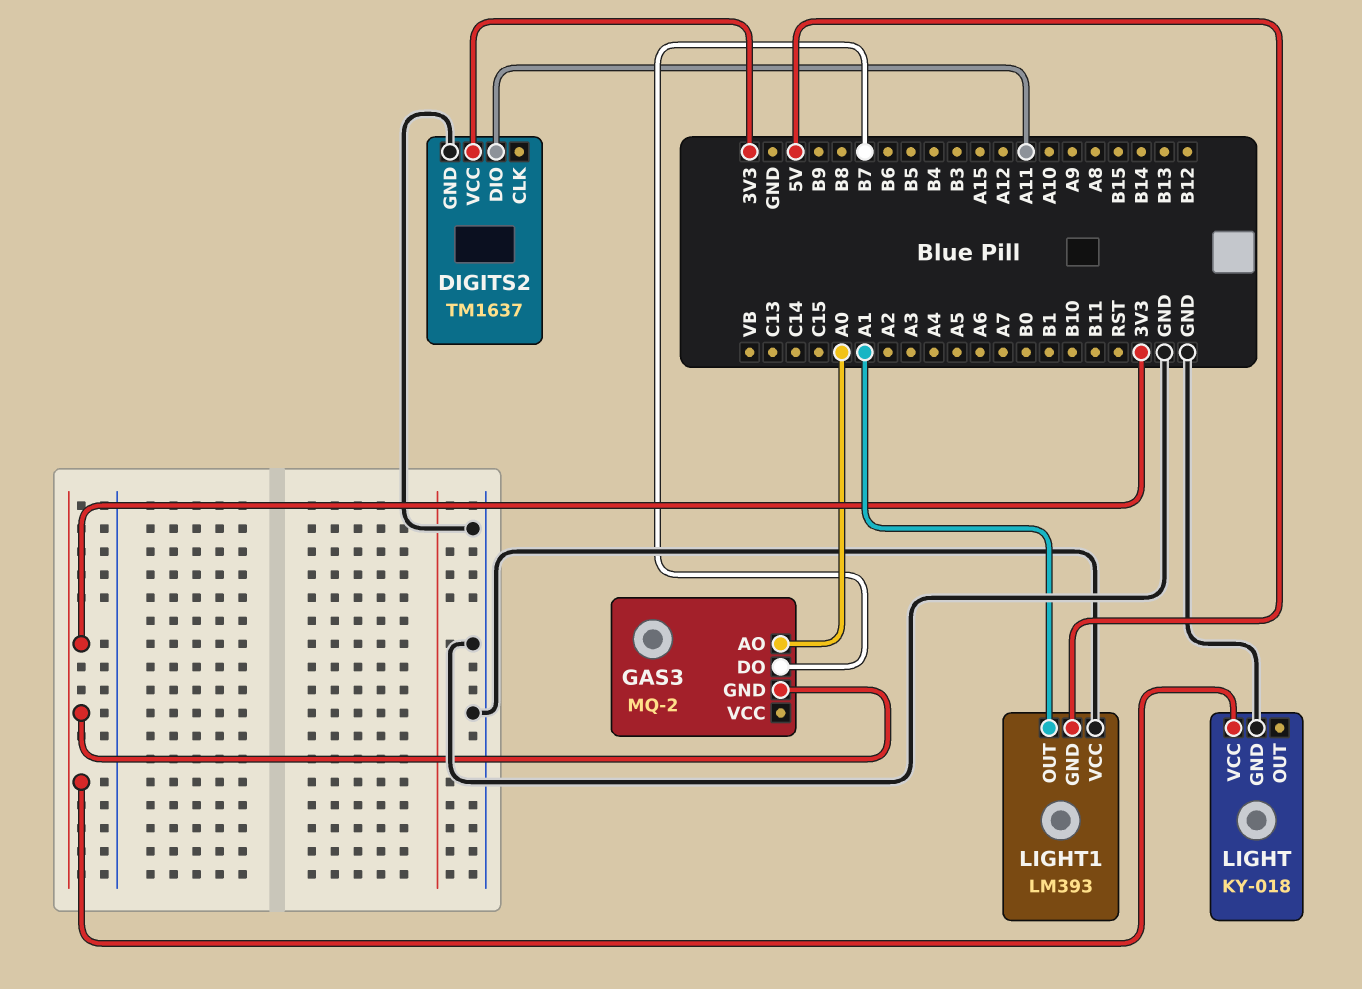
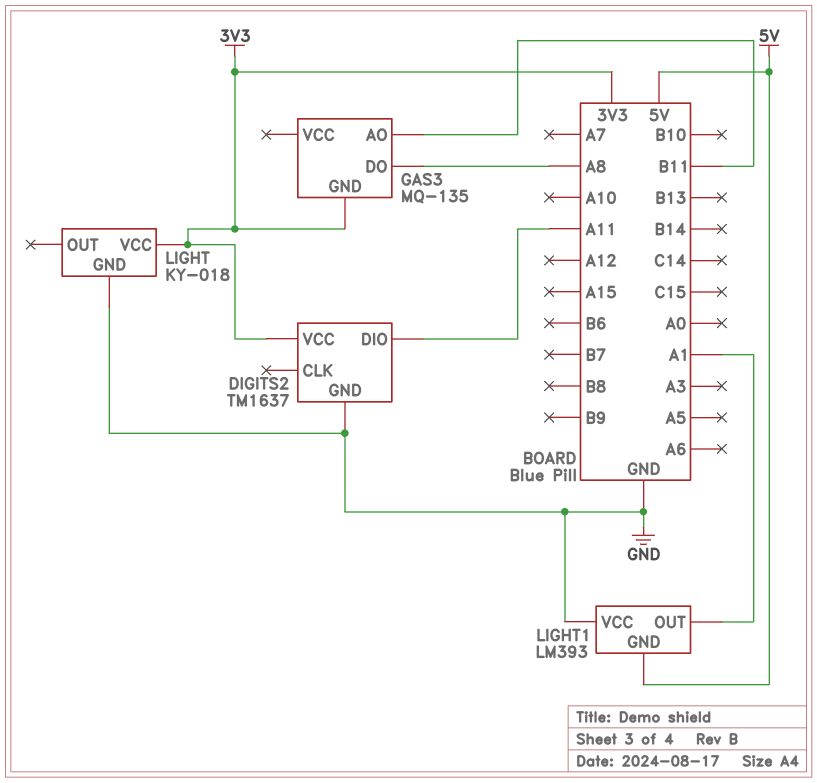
GAS3: MQ-2 -> MQ-135
GAS3 pin AO: A0 -> B11
GAS3 pin DO: B7 -> A8

